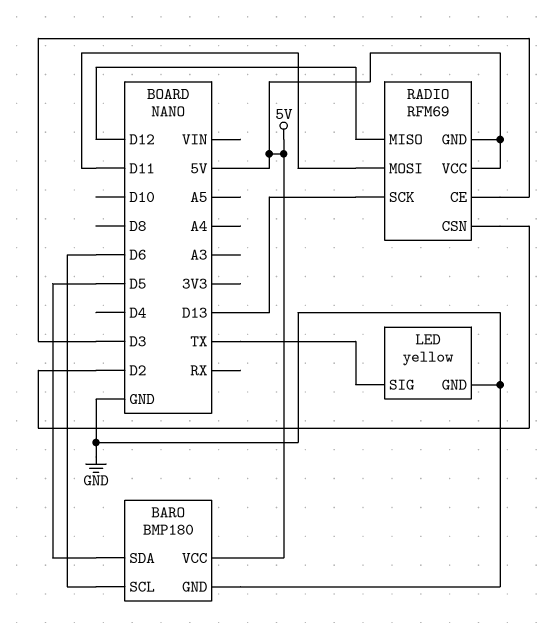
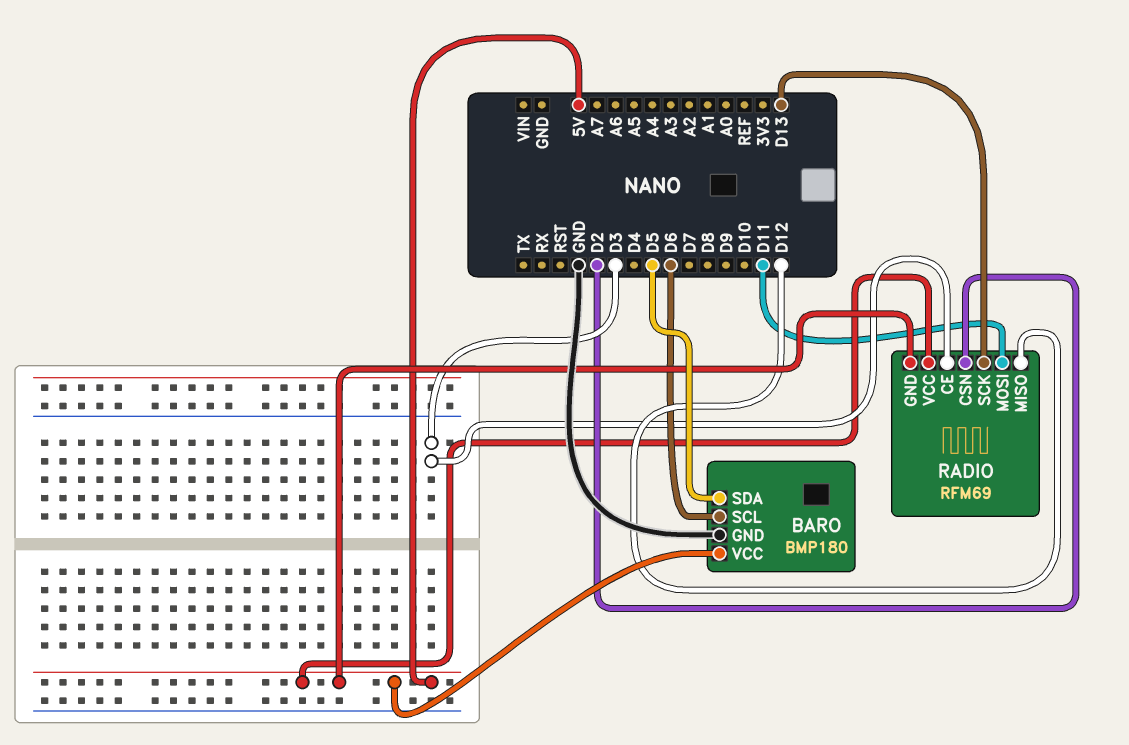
LED: yellow -> none
LED pin GND: GND -> none
LED pin SIG: TX -> none

